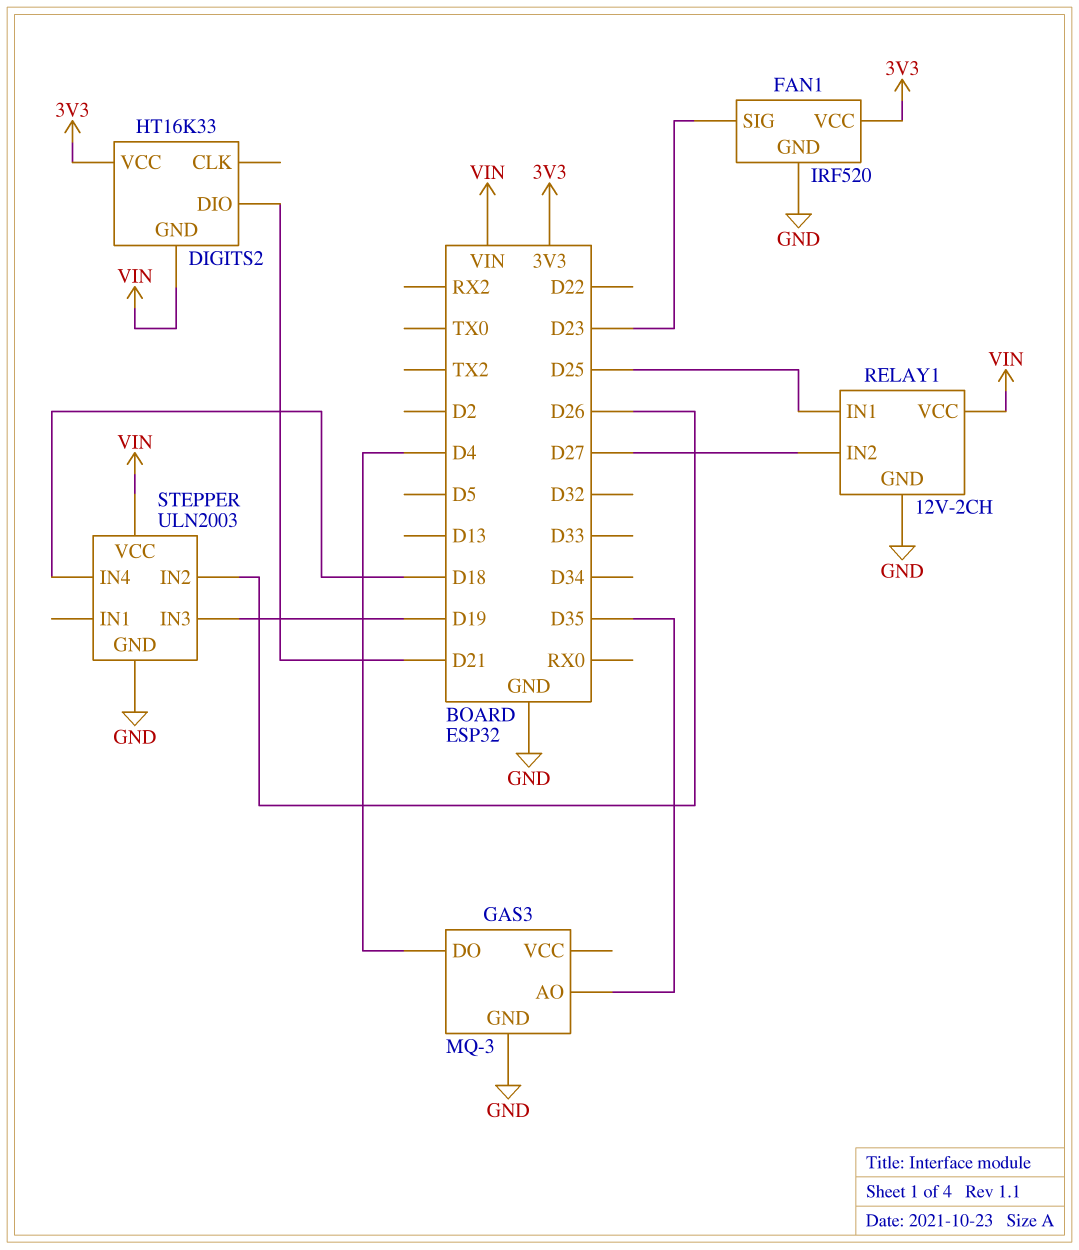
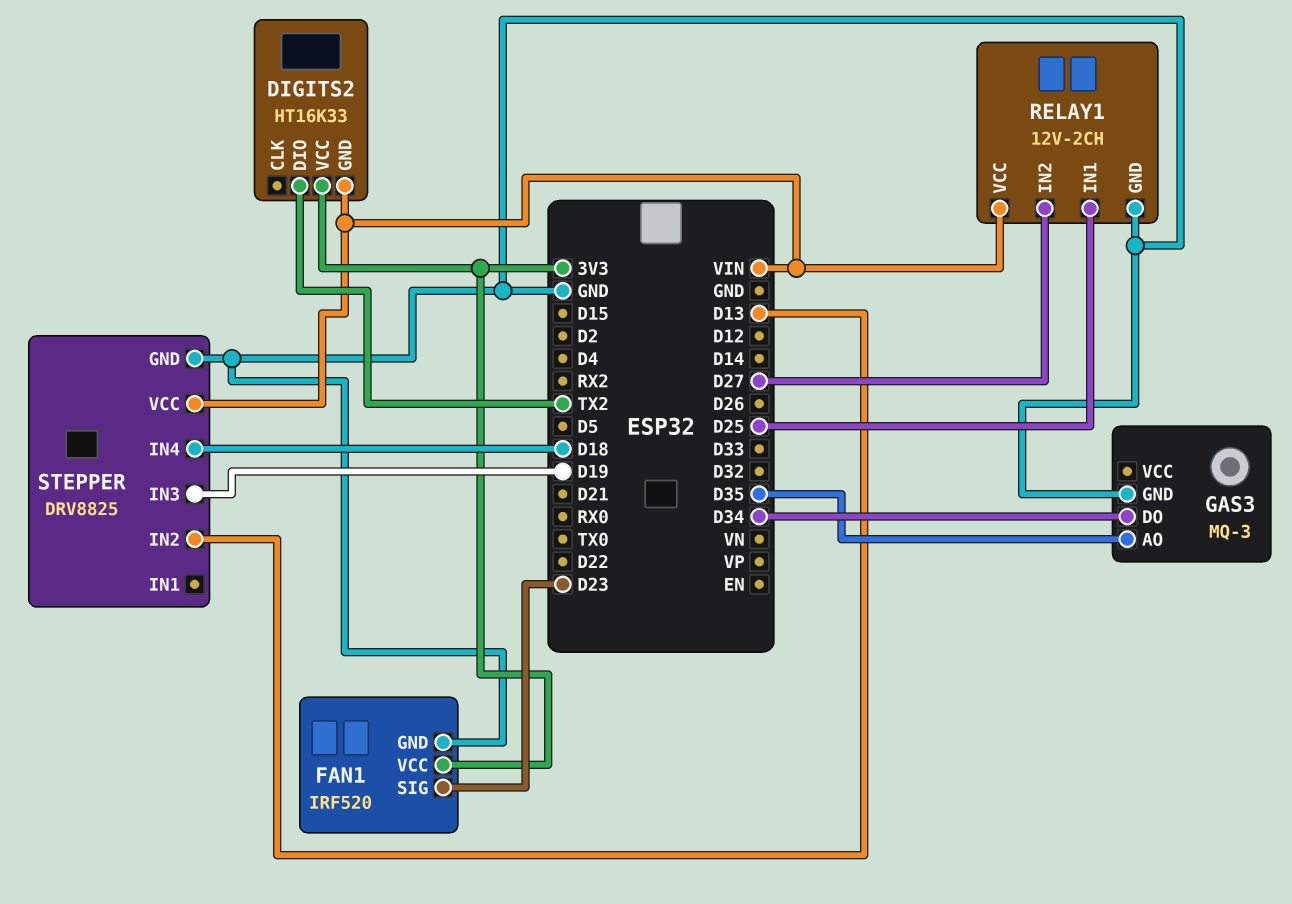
DIGITS2 pin DIO: D21 -> TX2
GAS3 pin DO: D4 -> D34
STEPPER: ULN2003 -> DRV8825
STEPPER pin IN2: D26 -> D13

